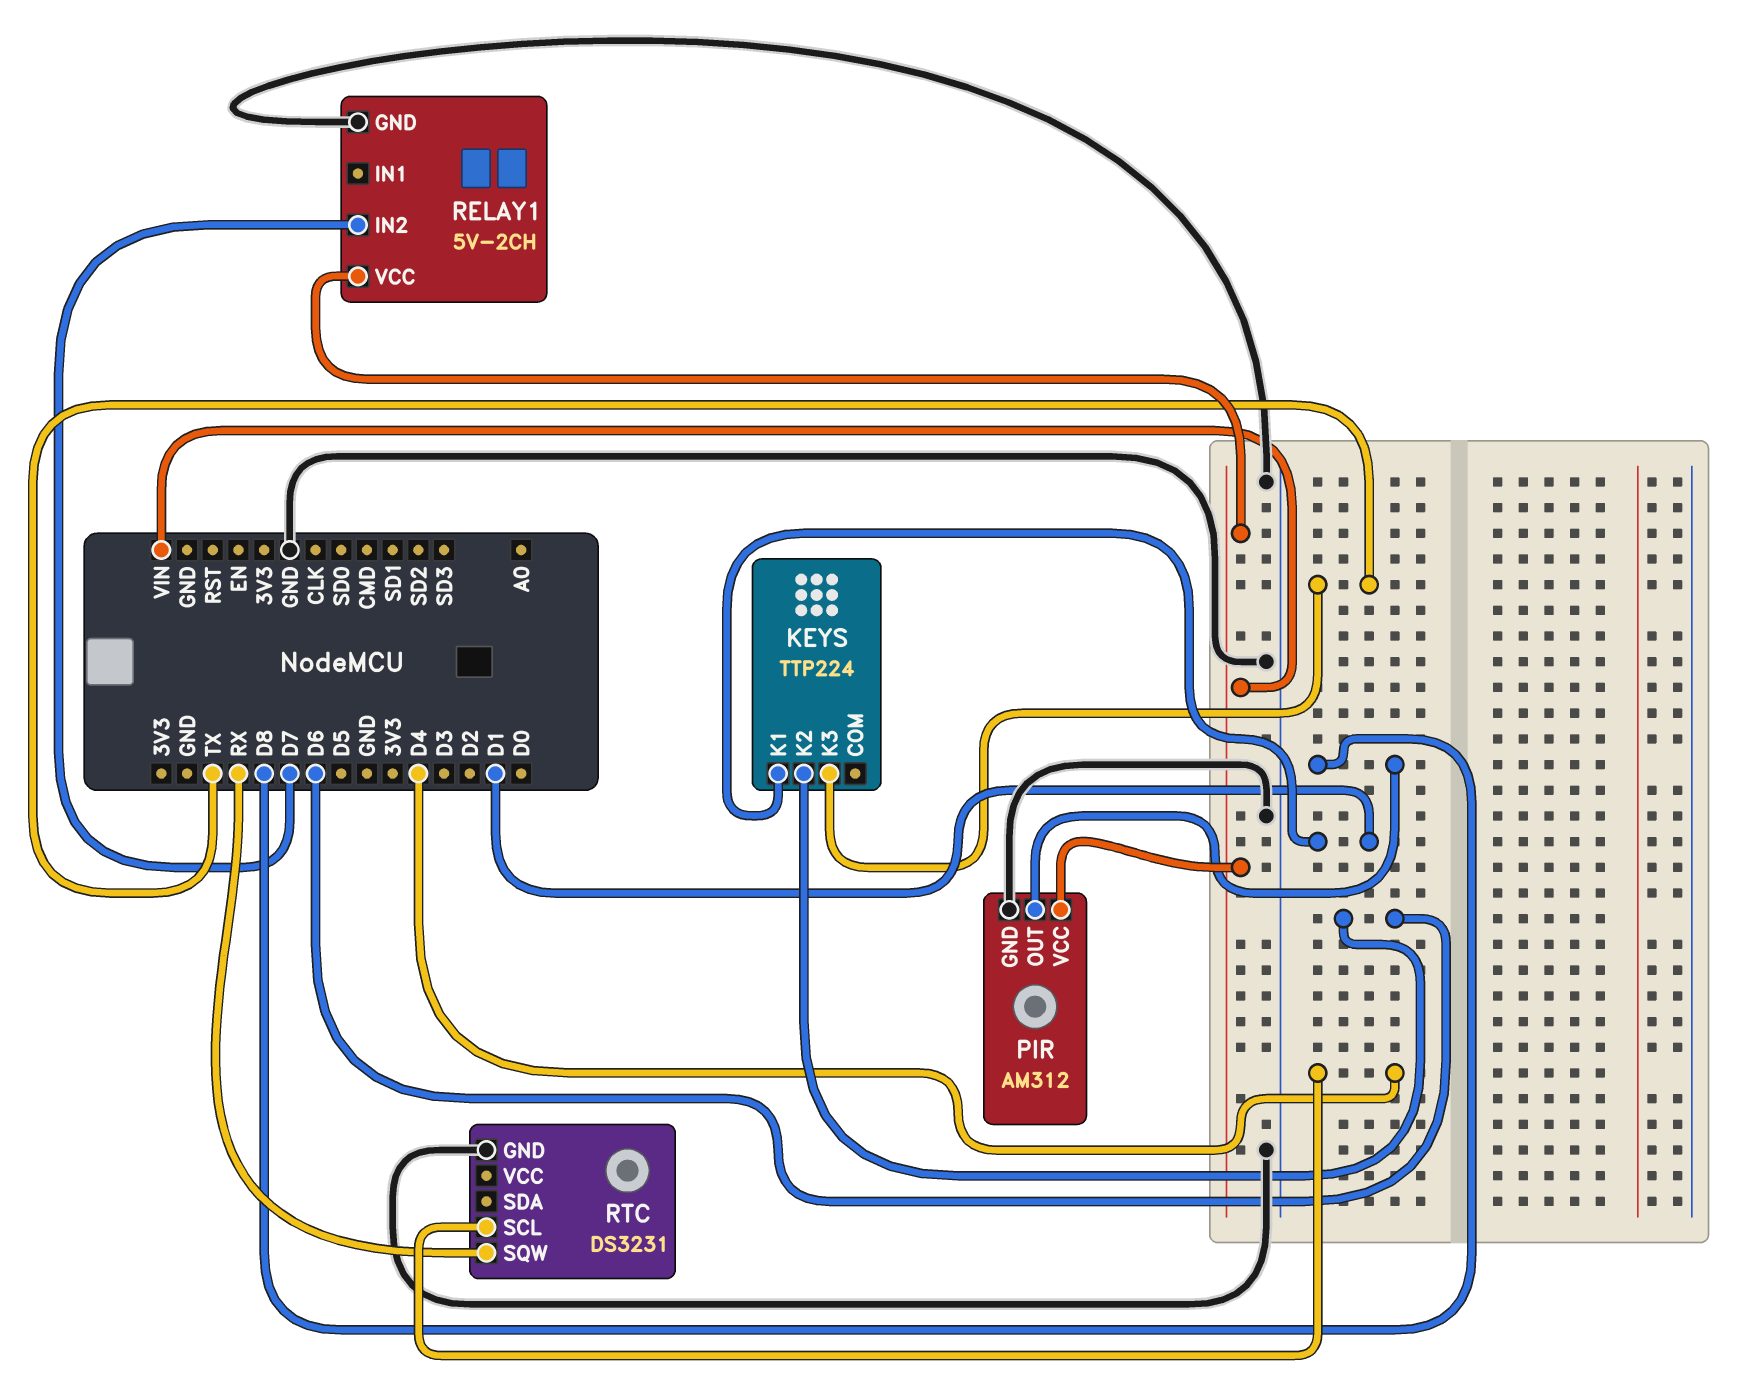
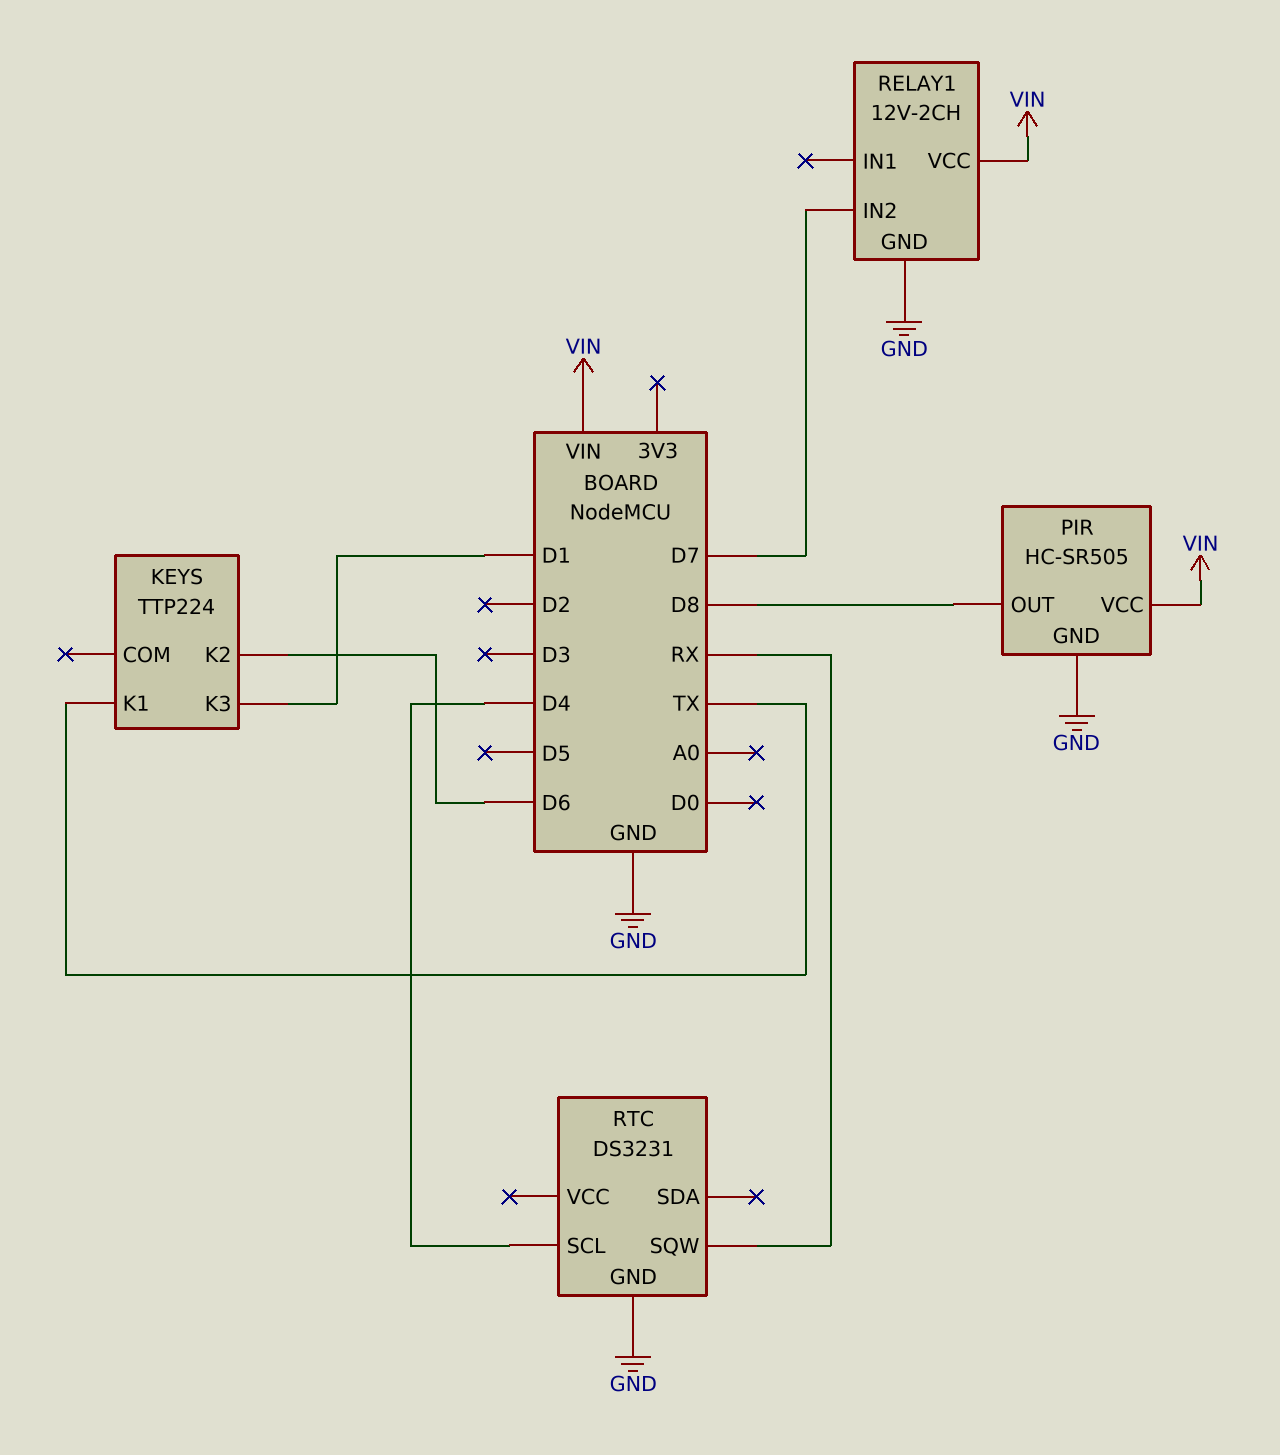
KEYS pin K1: D1 -> TX
KEYS pin K3: TX -> D1
PIR: AM312 -> HC-SR505
RELAY1: 5V-2CH -> 12V-2CH

